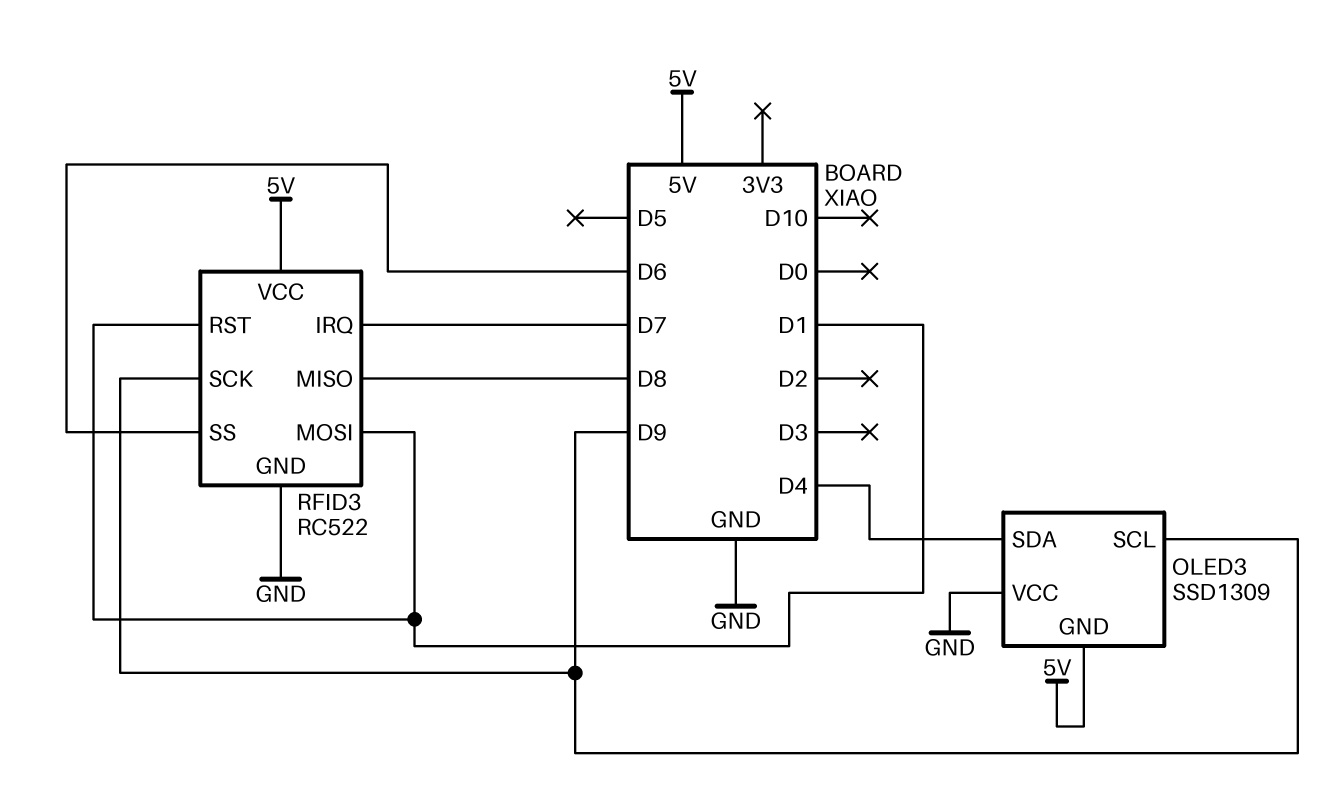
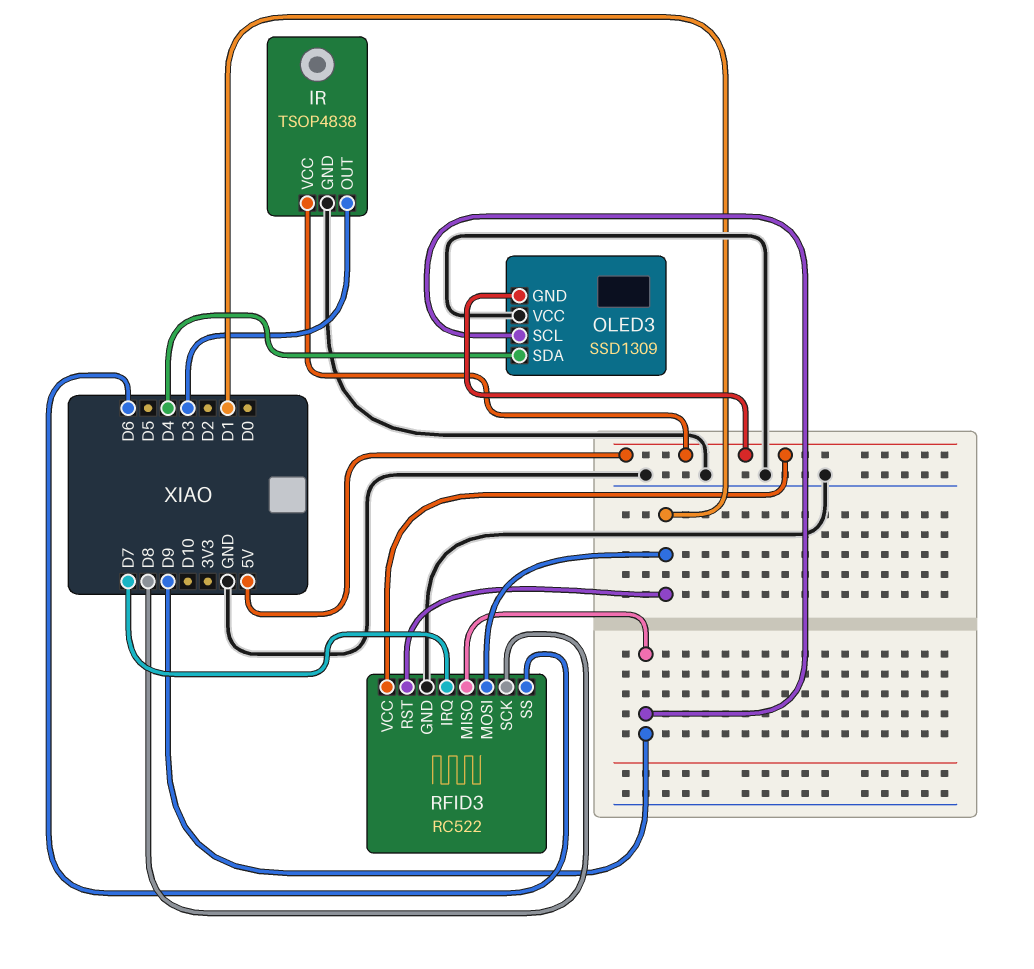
IR: none -> TSOP4838
IR pin GND: none -> GND
IR pin OUT: none -> D3
IR pin VCC: none -> 5V
RFID3 pin MISO: D8 -> D9
RFID3 pin SCK: D9 -> D8

